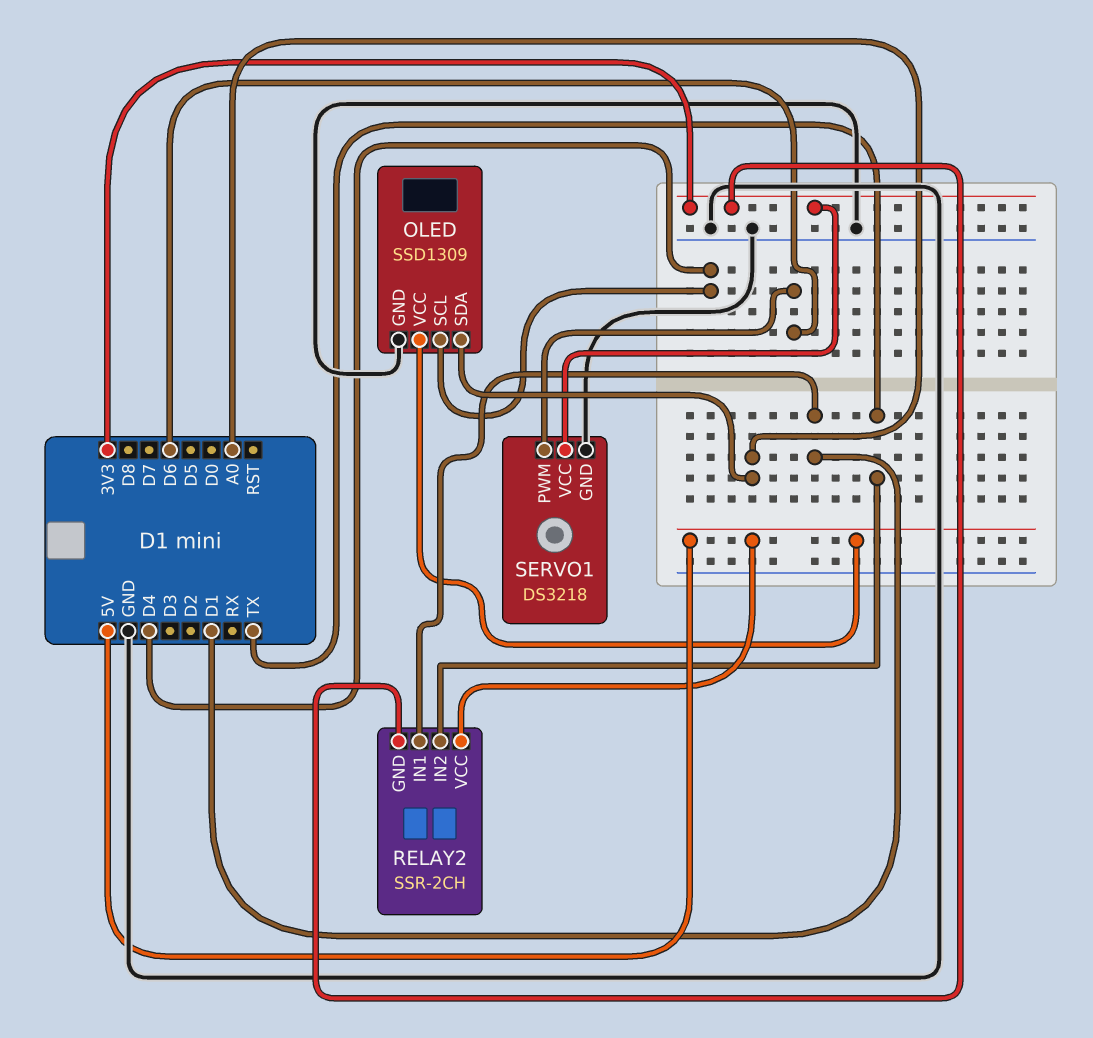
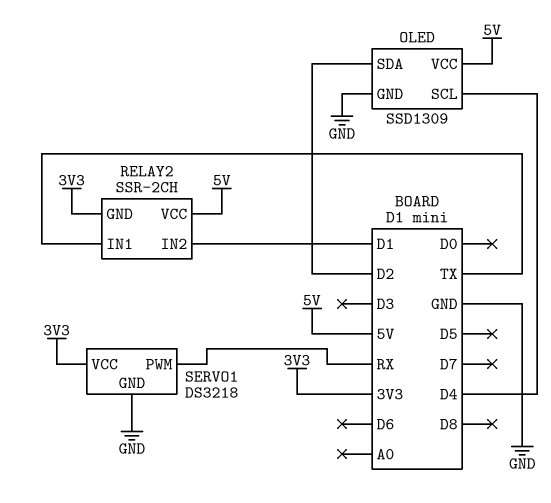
OLED pin SDA: A0 -> D2
RELAY2 pin IN1: D1 -> TX
RELAY2 pin IN2: TX -> D1
SERVO1 pin PWM: D6 -> RX

